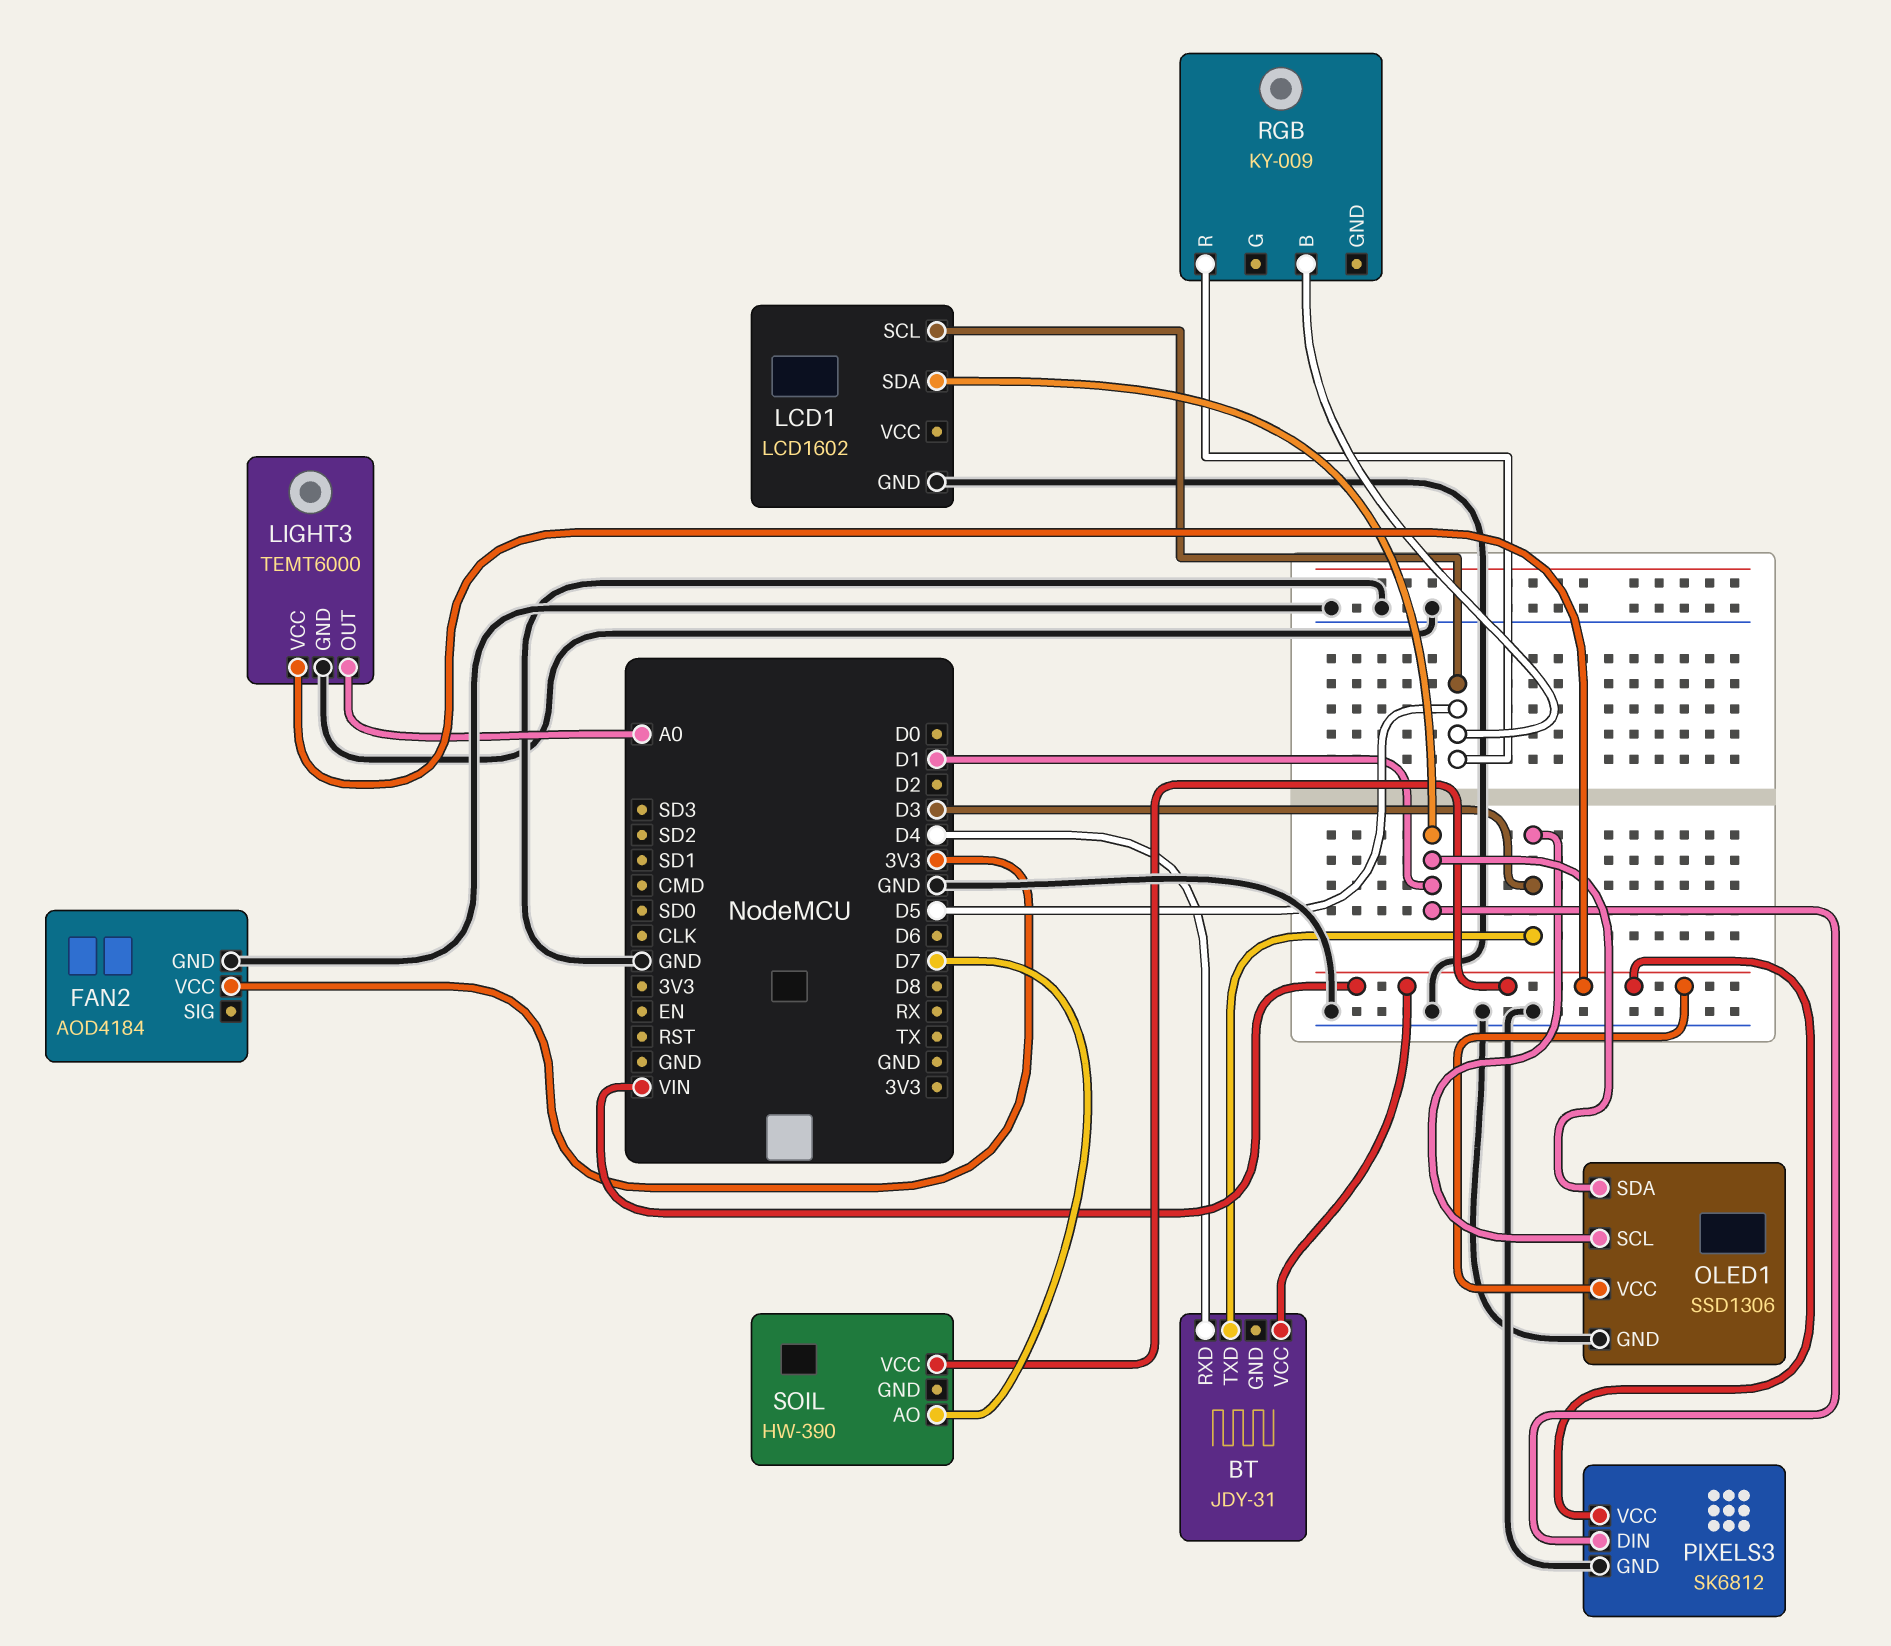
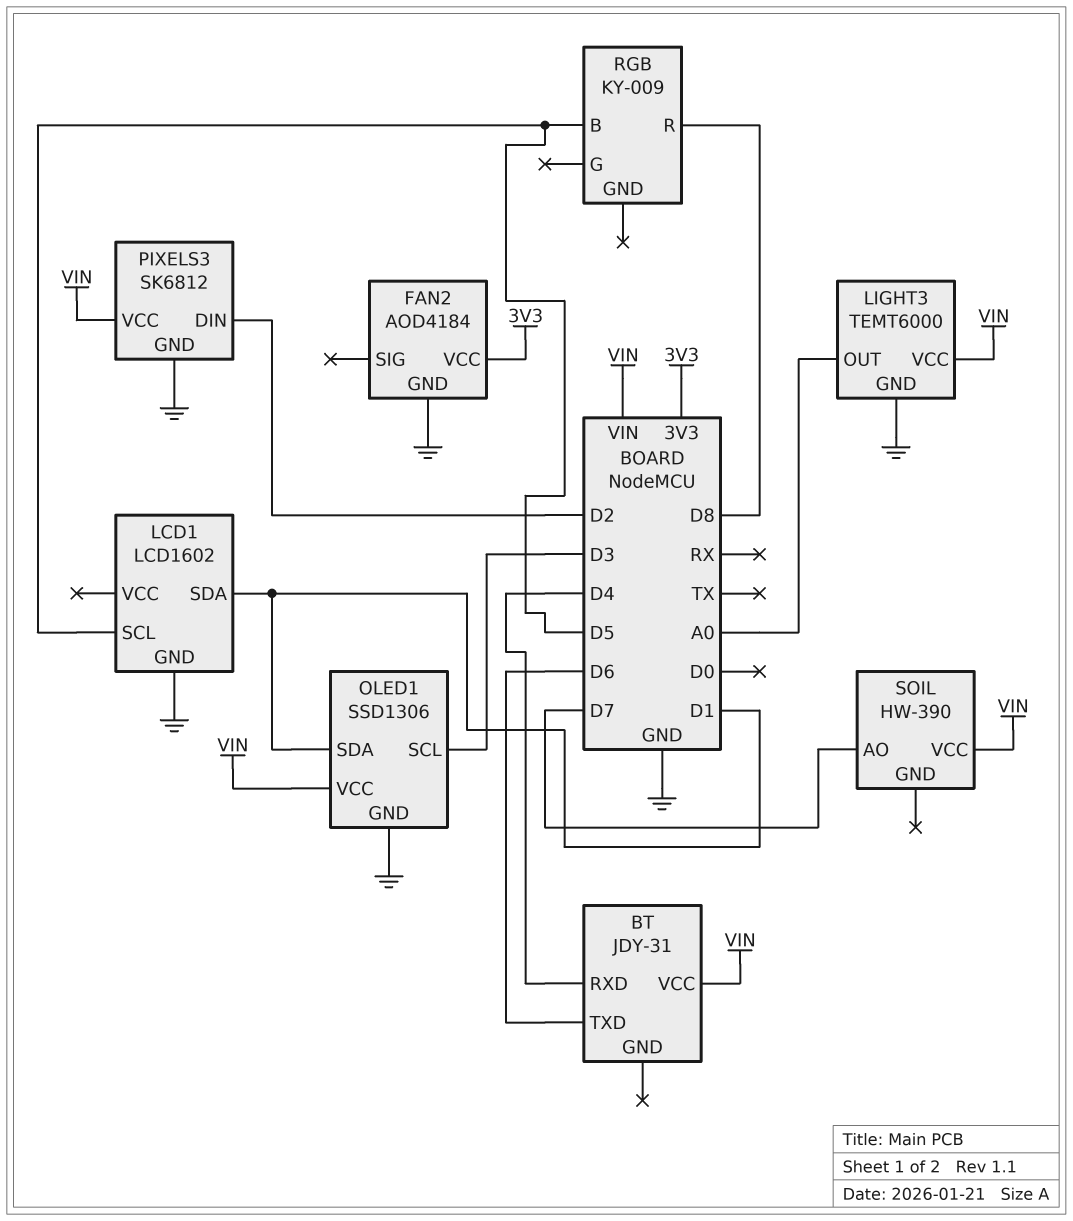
BT pin TXD: D3 -> D6
PIXELS3 pin DIN: D1 -> D2
RGB pin R: D5 -> D8

